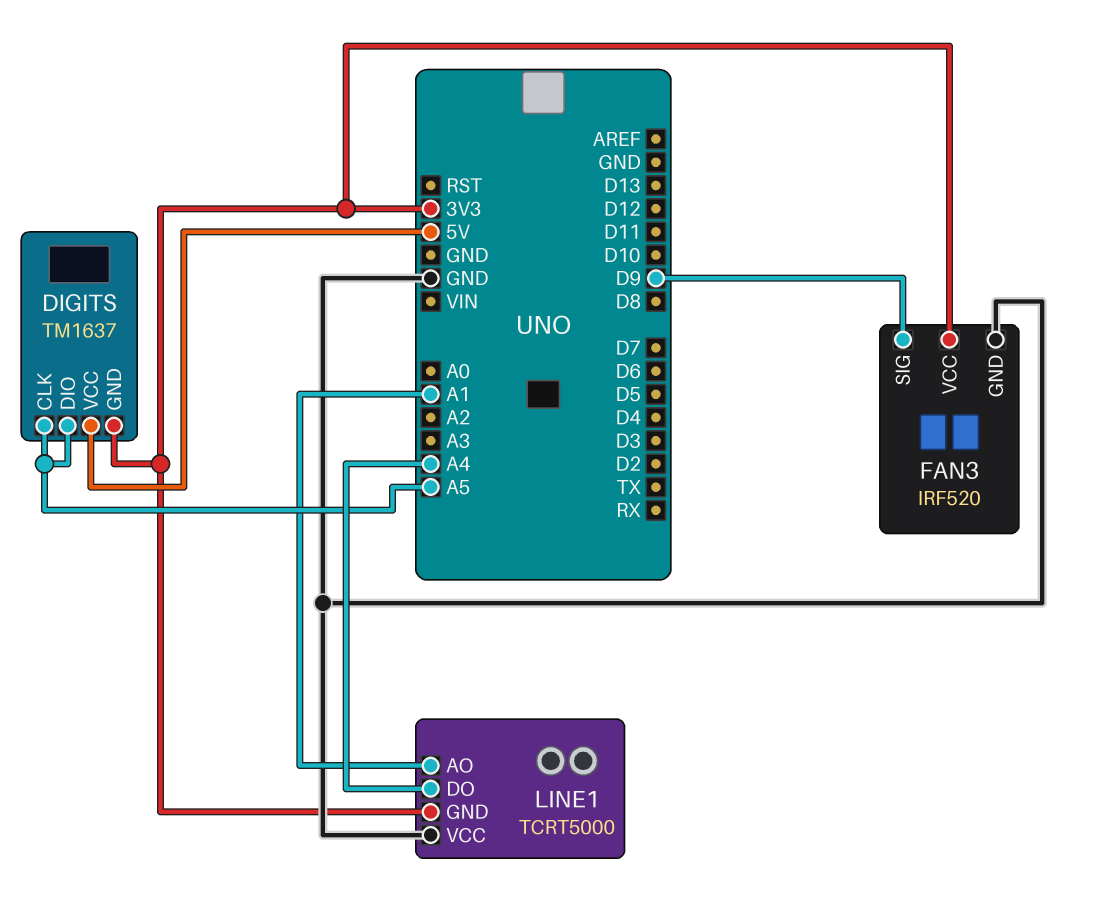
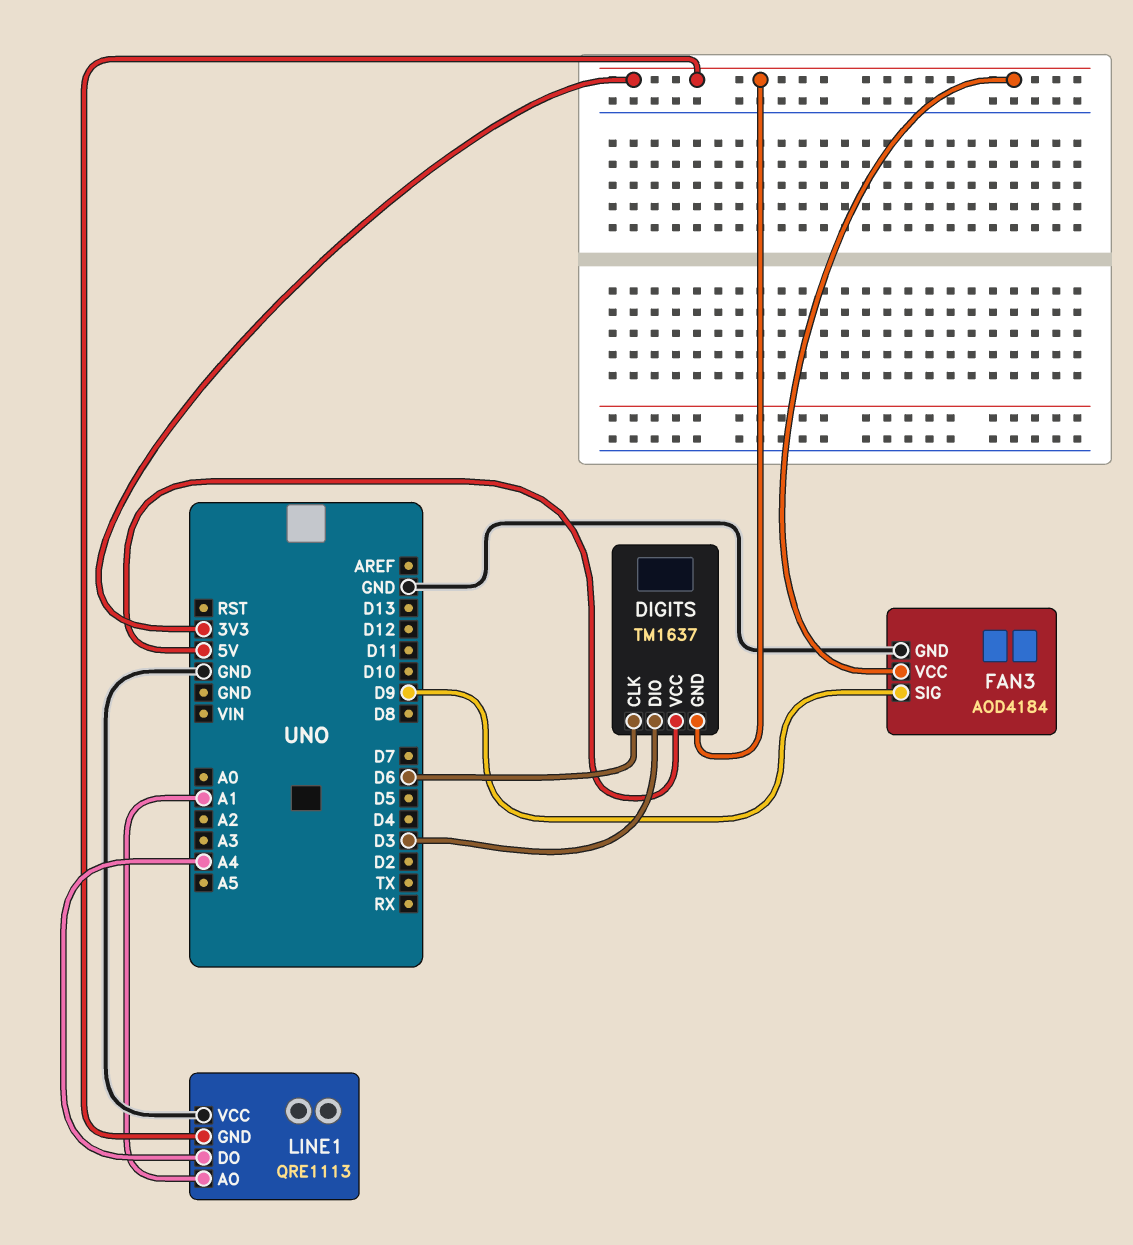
DIGITS pin CLK: A5 -> D6
DIGITS pin DIO: A5 -> D3
FAN3: IRF520 -> AOD4184
LINE1: TCRT5000 -> QRE1113

